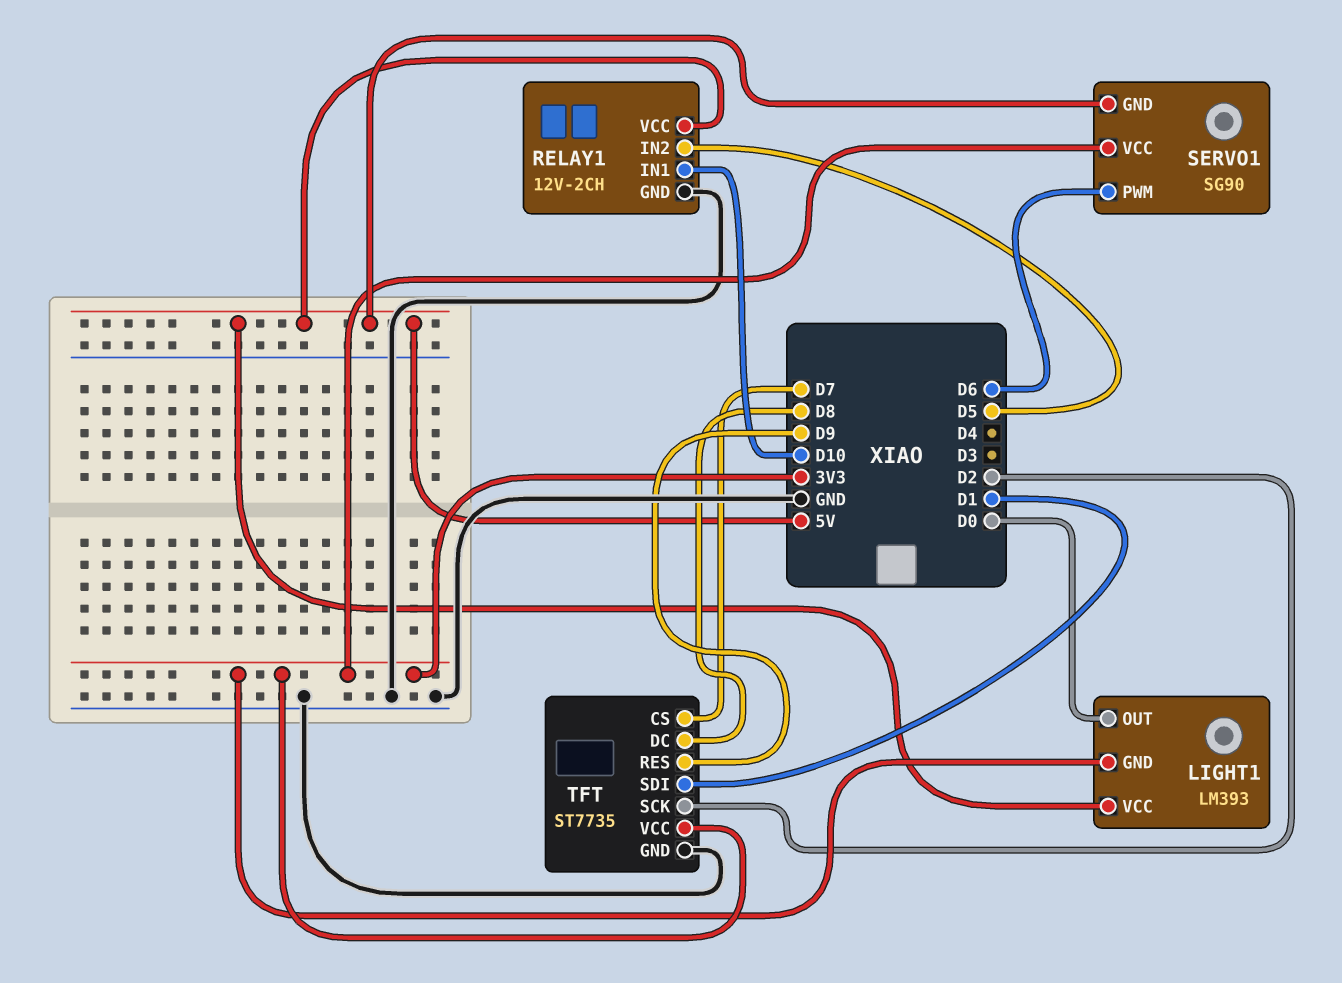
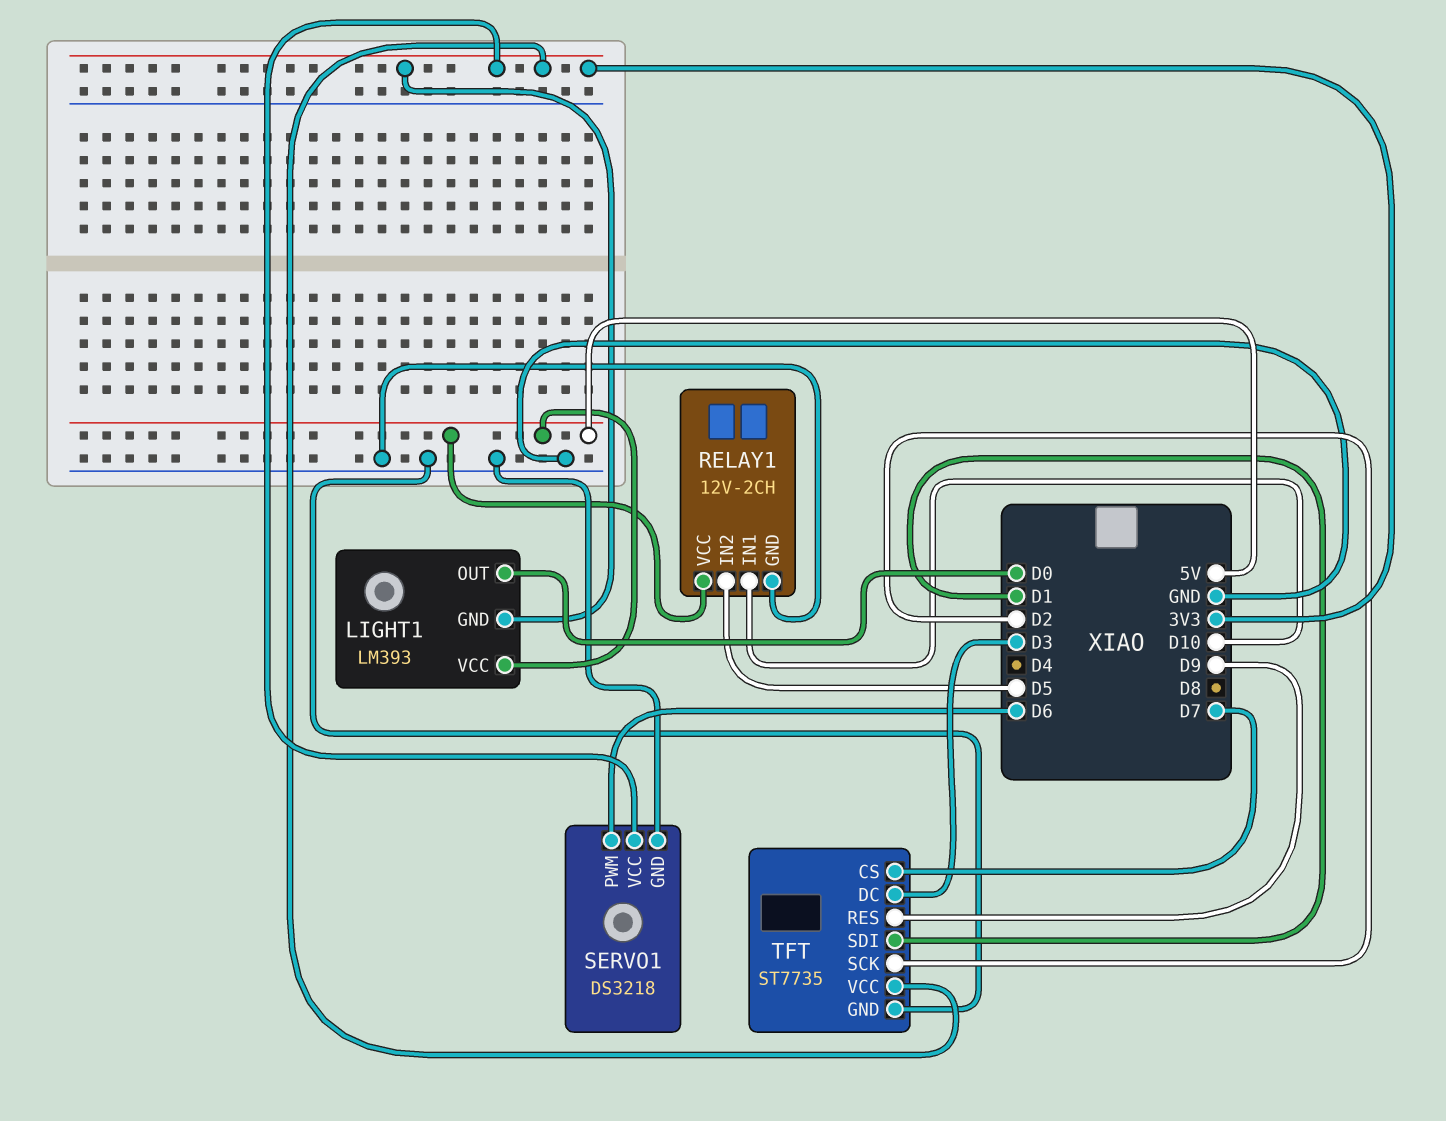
SERVO1: SG90 -> DS3218
SERVO1 pin GND: 5V -> GND
TFT pin DC: D8 -> D3

